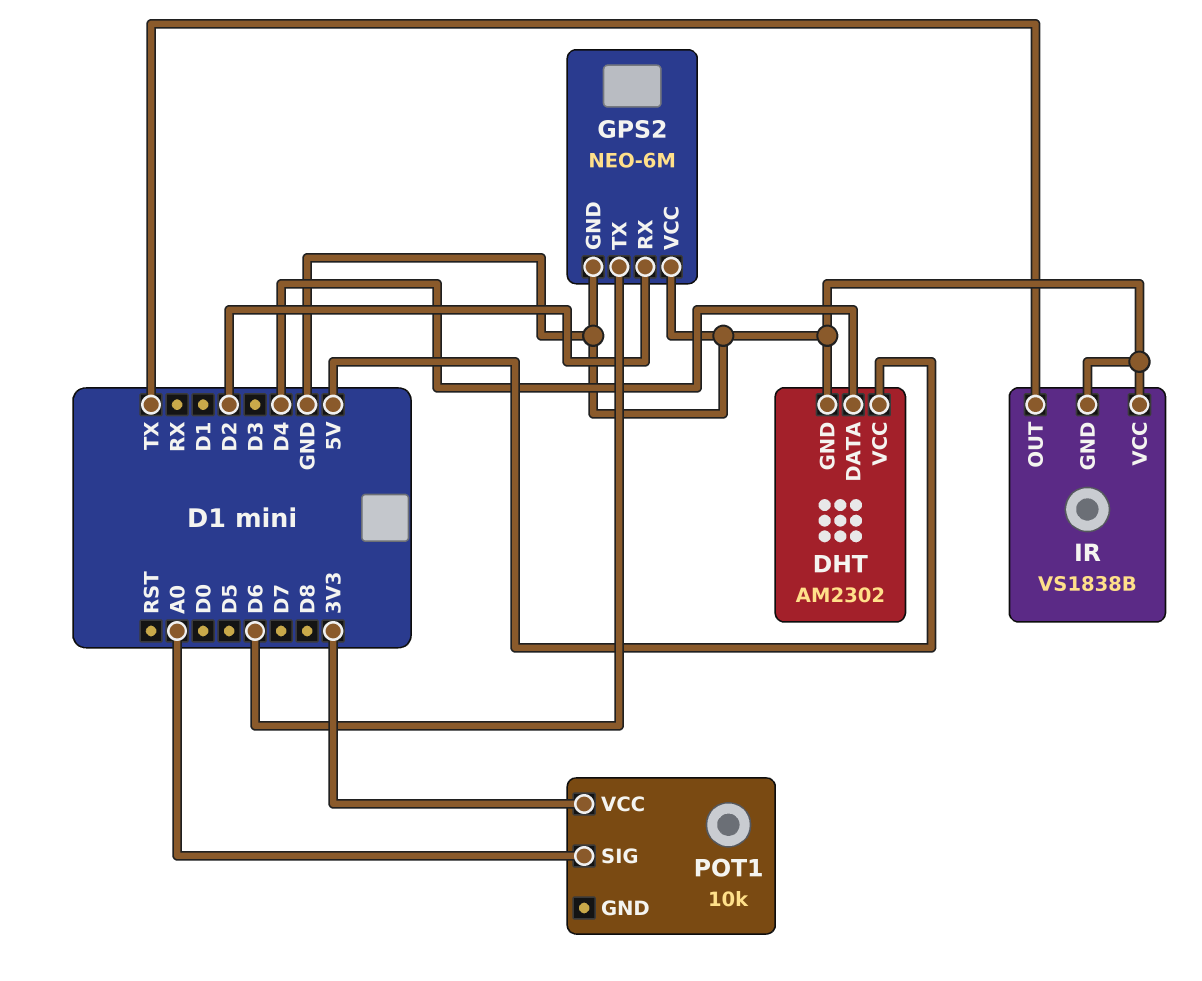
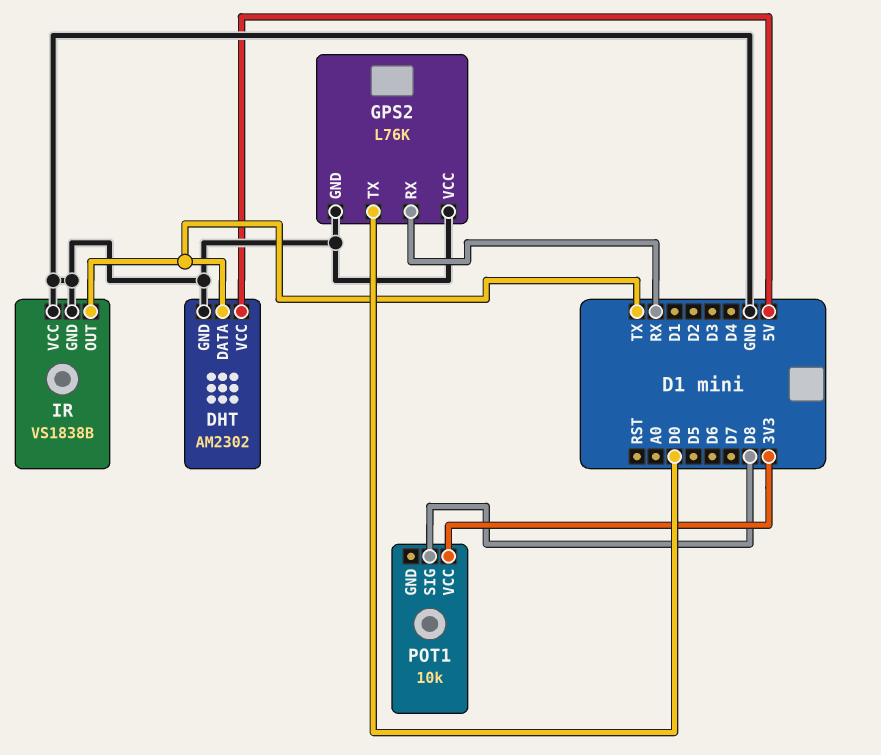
DHT pin DATA: D4 -> TX
GPS2: NEO-6M -> L76K
GPS2 pin RX: D2 -> RX
GPS2 pin TX: D6 -> D0
POT1 pin SIG: A0 -> D8

